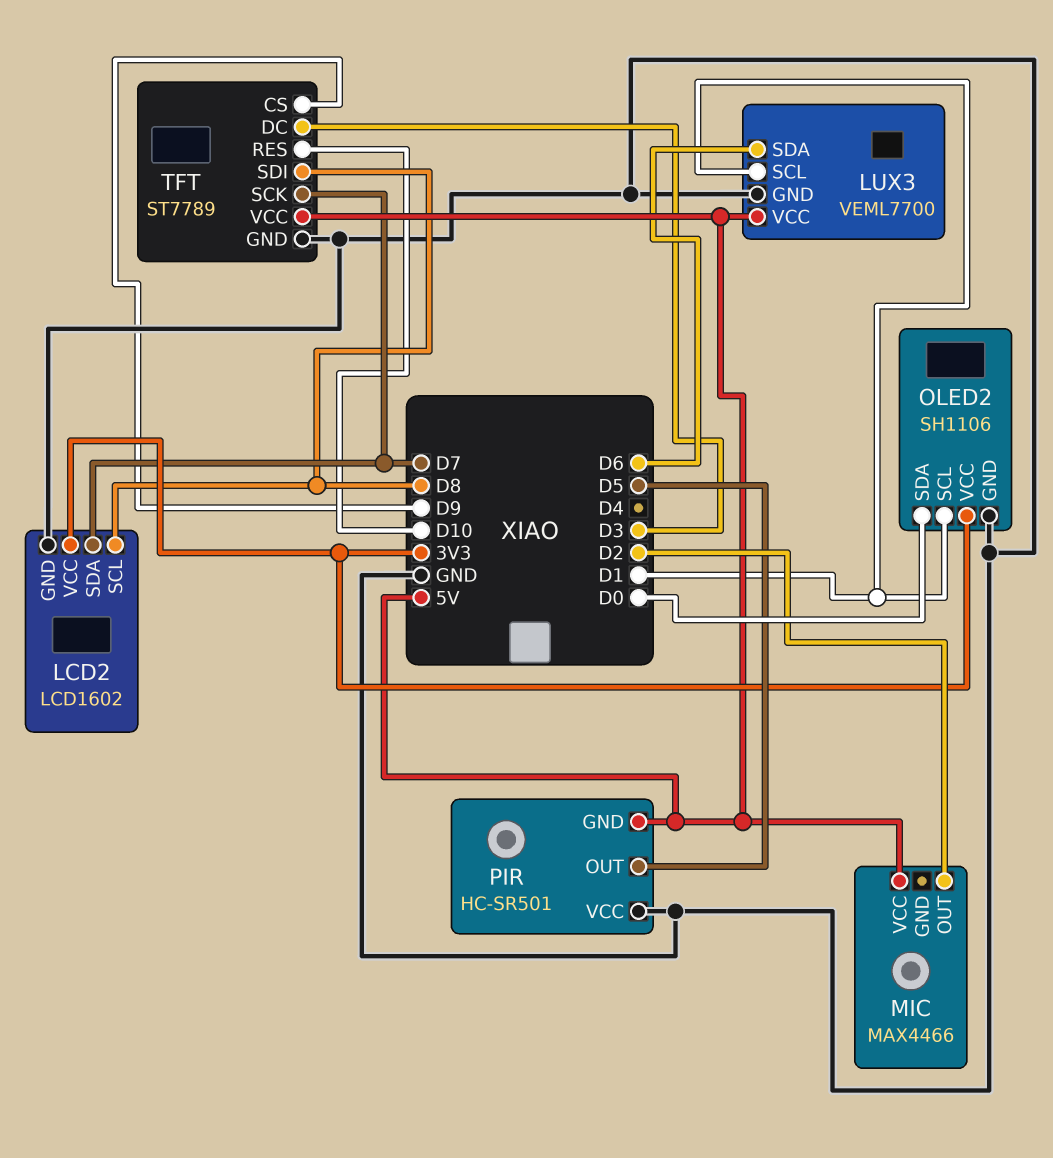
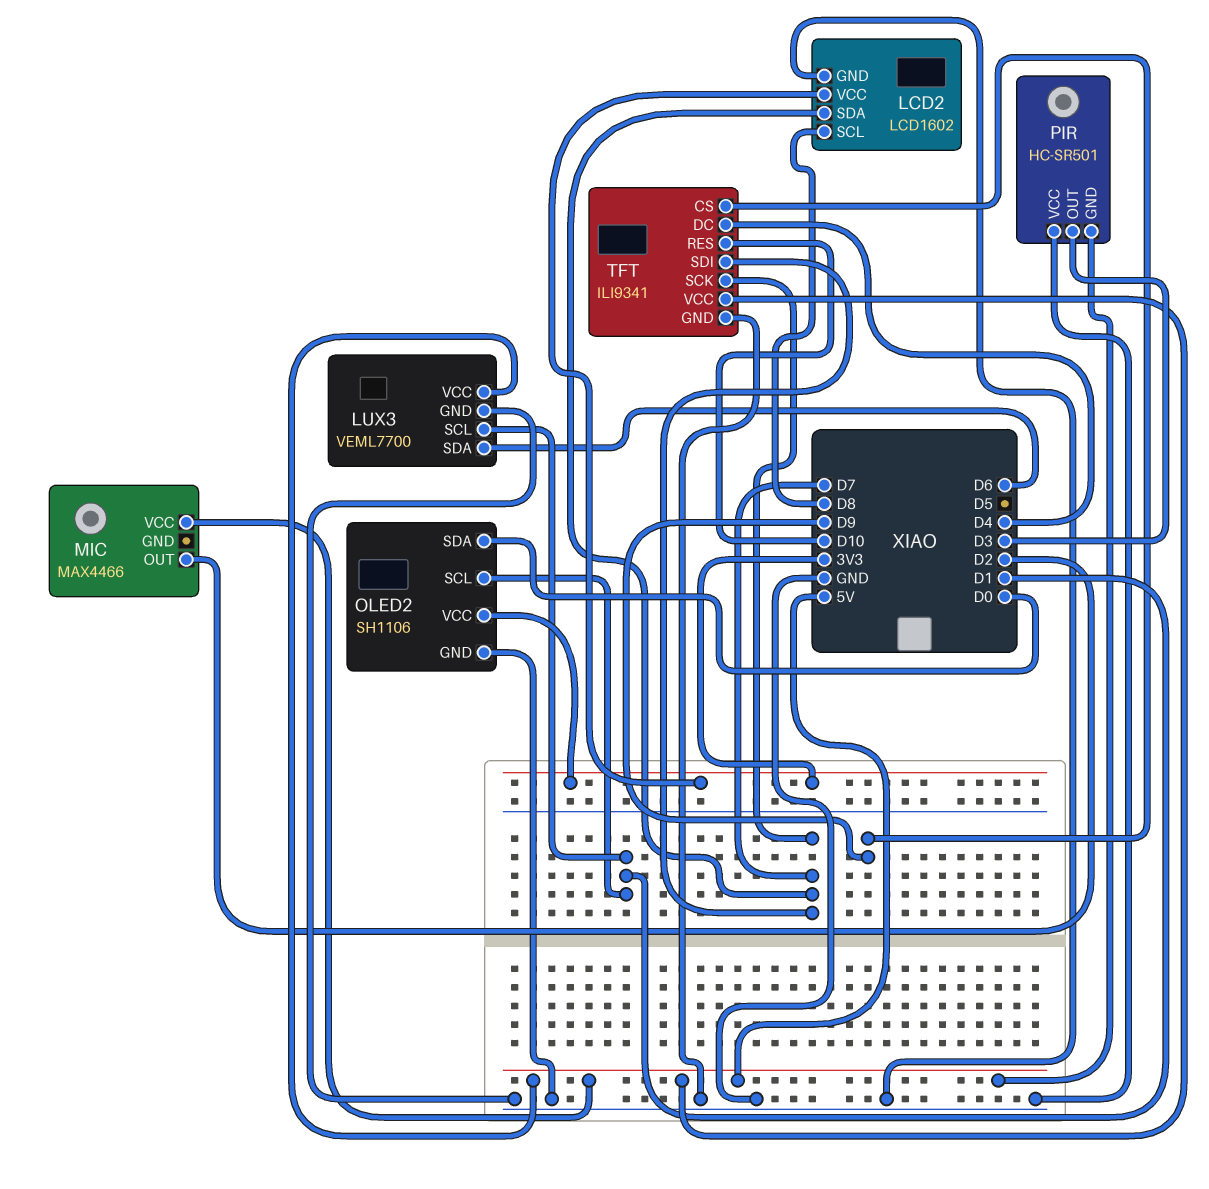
PIR pin OUT: D5 -> D3
TFT: ST7789 -> ILI9341
TFT pin DC: D3 -> D4
TFT pin SDI: D8 -> D7

